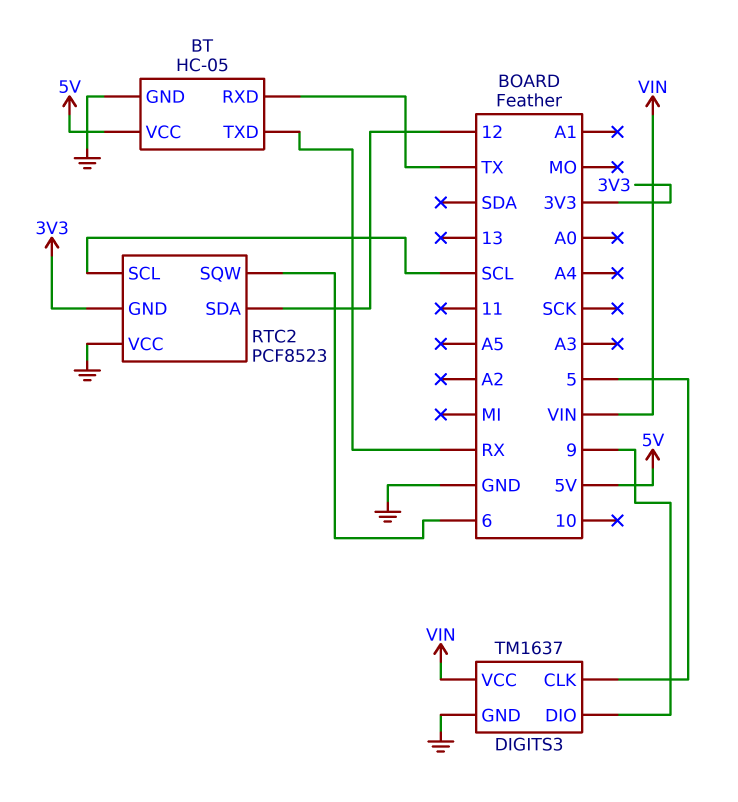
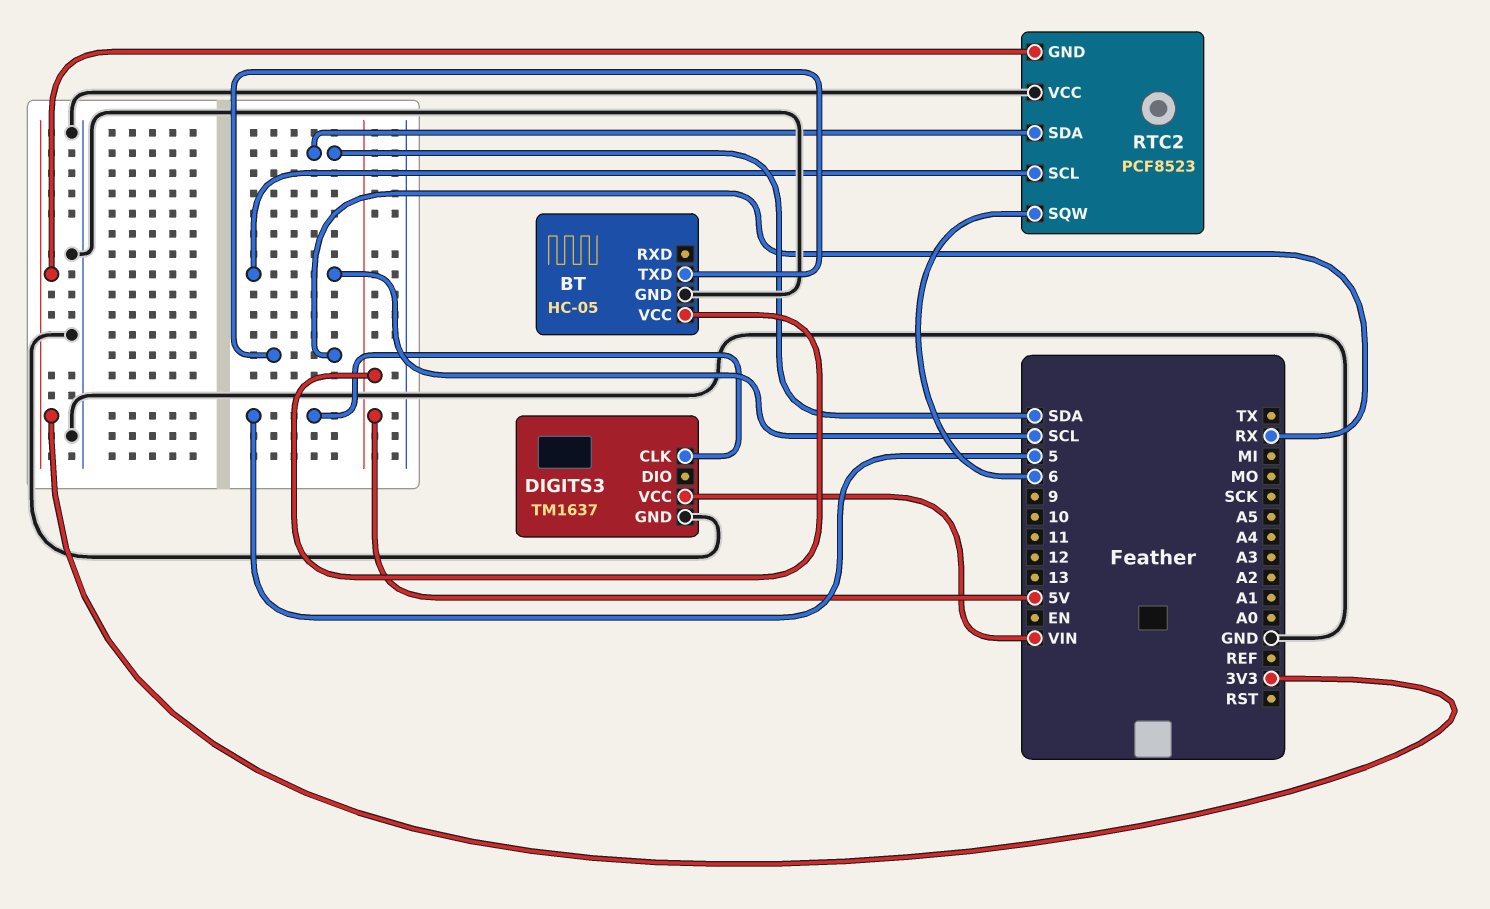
BT pin RXD: TX -> none
DIGITS3 pin DIO: 9 -> none
RTC2 pin SDA: 12 -> SDA

